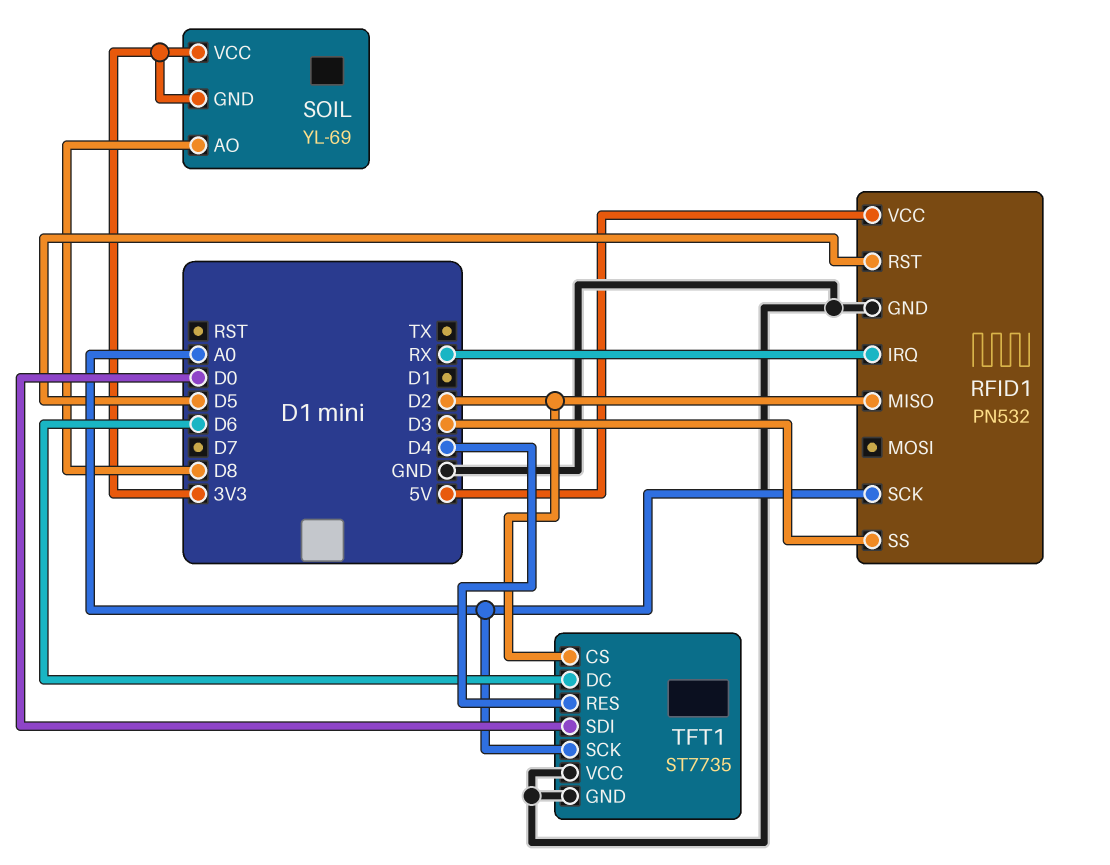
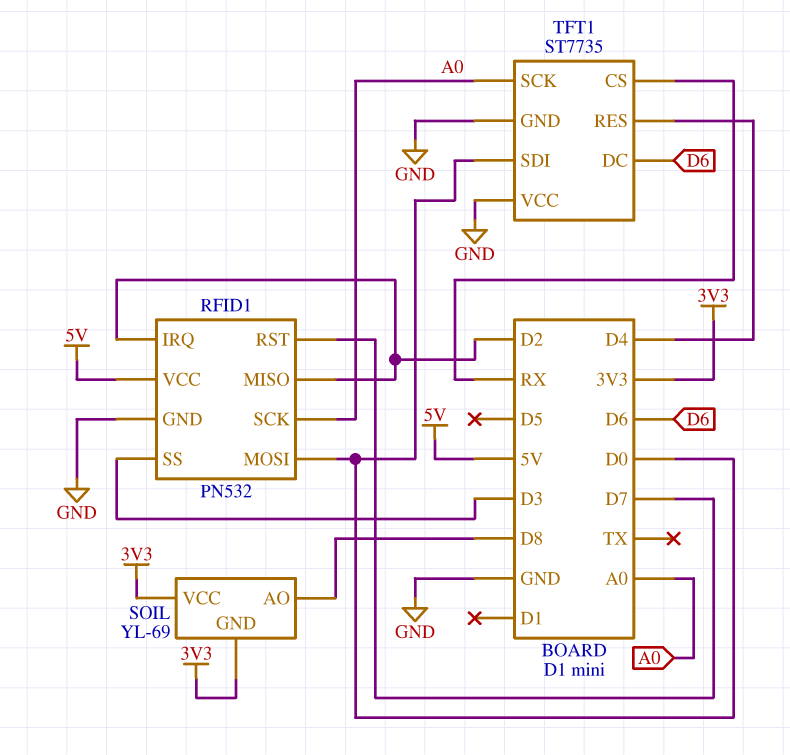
RFID1 pin IRQ: RX -> D2
RFID1 pin MOSI: none -> D0
RFID1 pin RST: D5 -> D7
TFT1 pin CS: D2 -> RX

